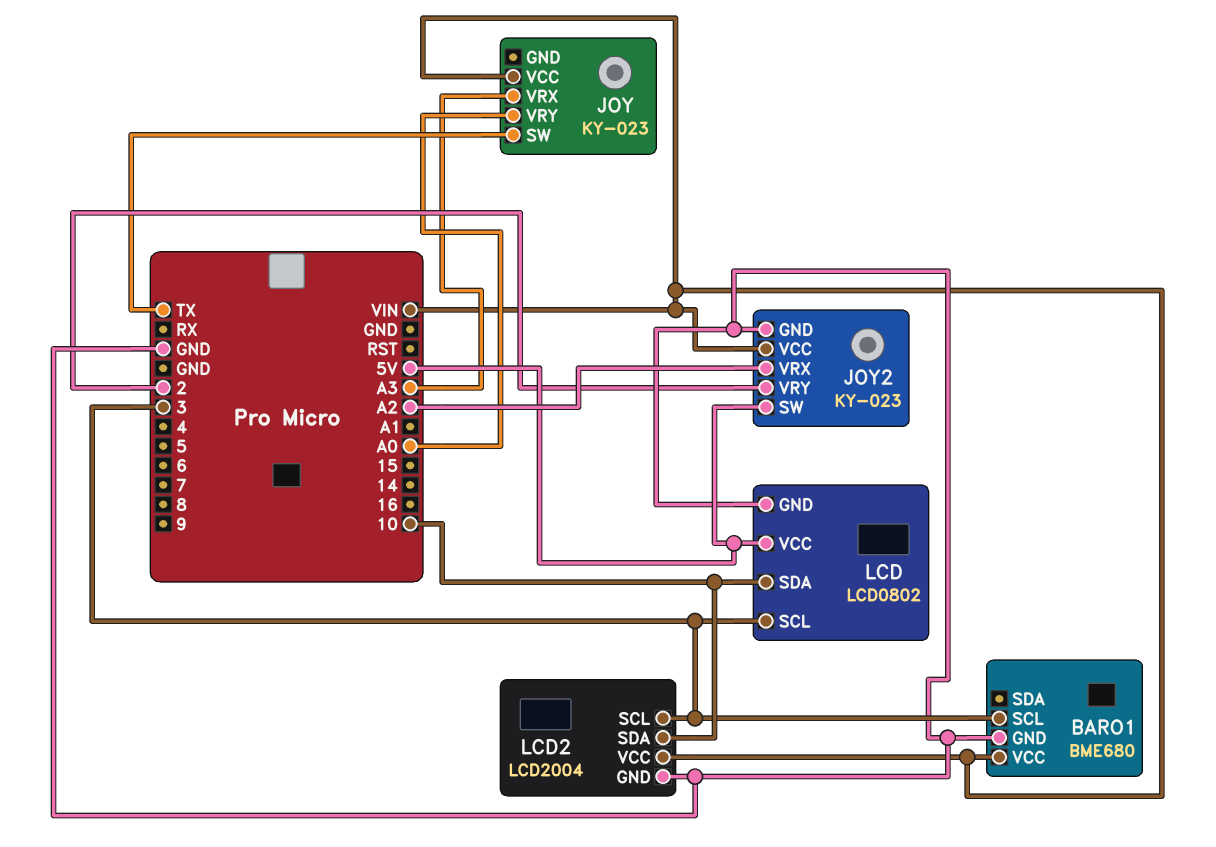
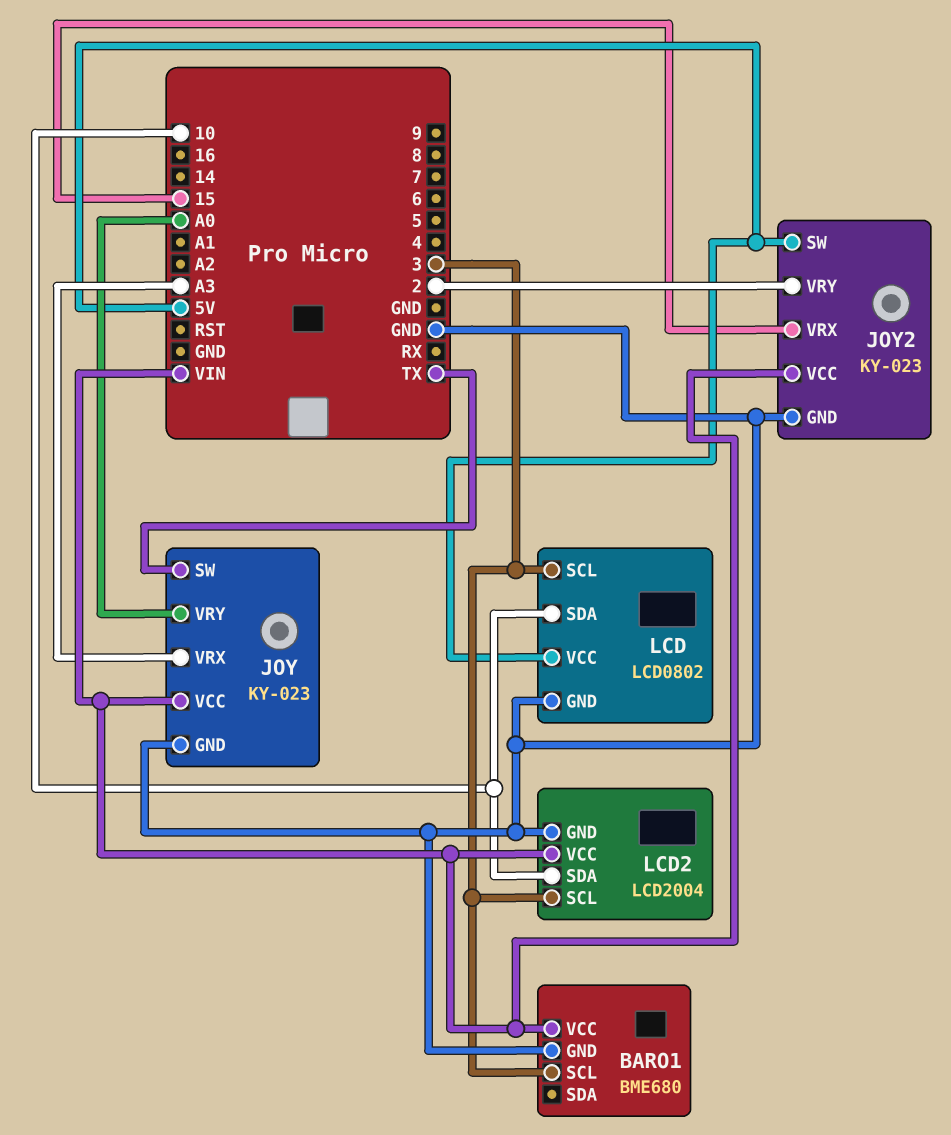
JOY pin GND: none -> GND
JOY2 pin VRX: A2 -> 15

